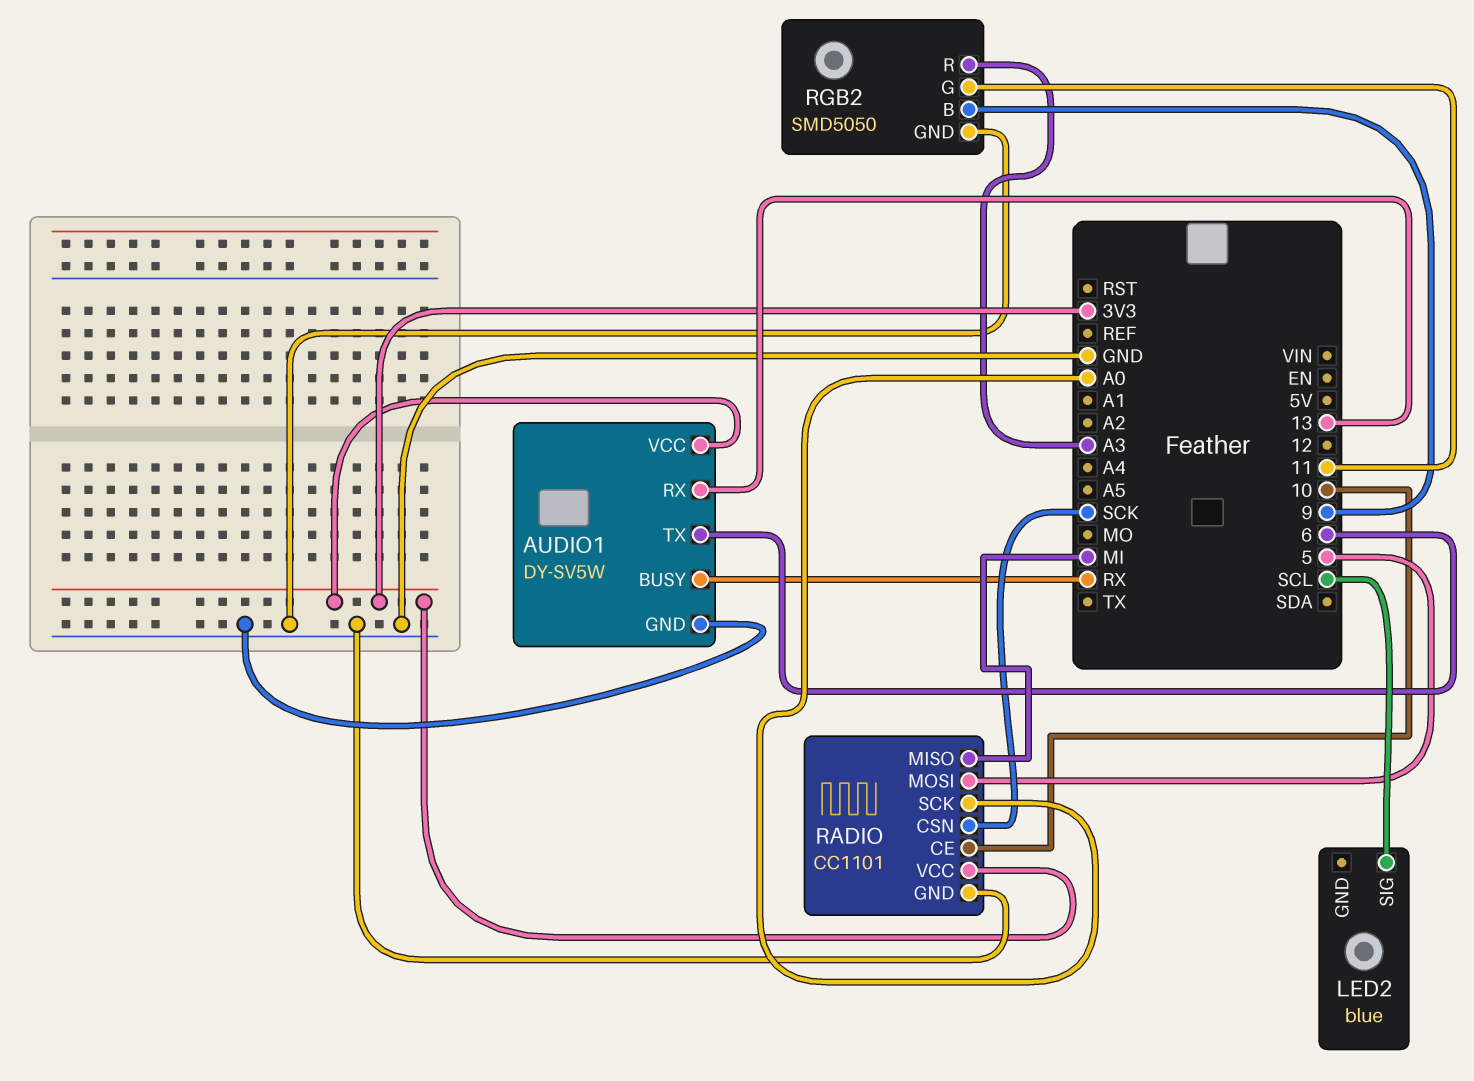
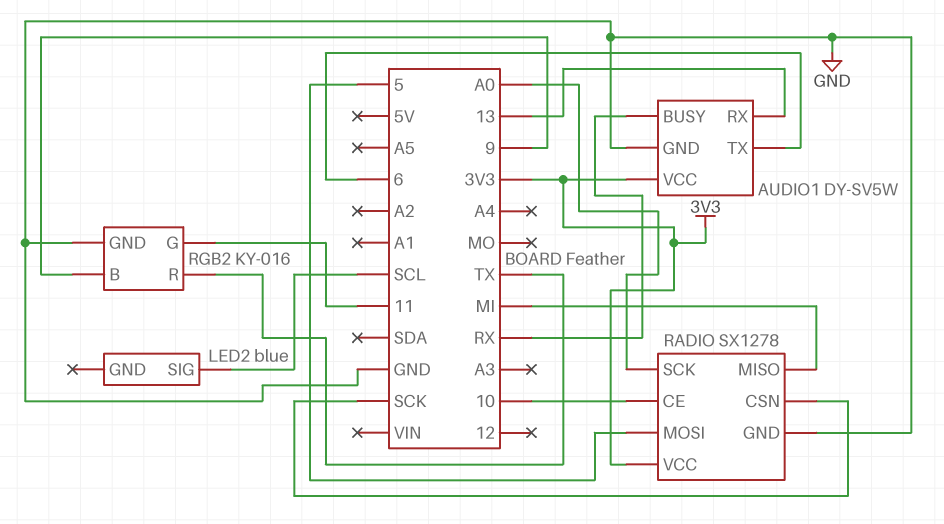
RADIO: CC1101 -> SX1278
RGB2: SMD5050 -> KY-016
RGB2 pin R: A3 -> TX

